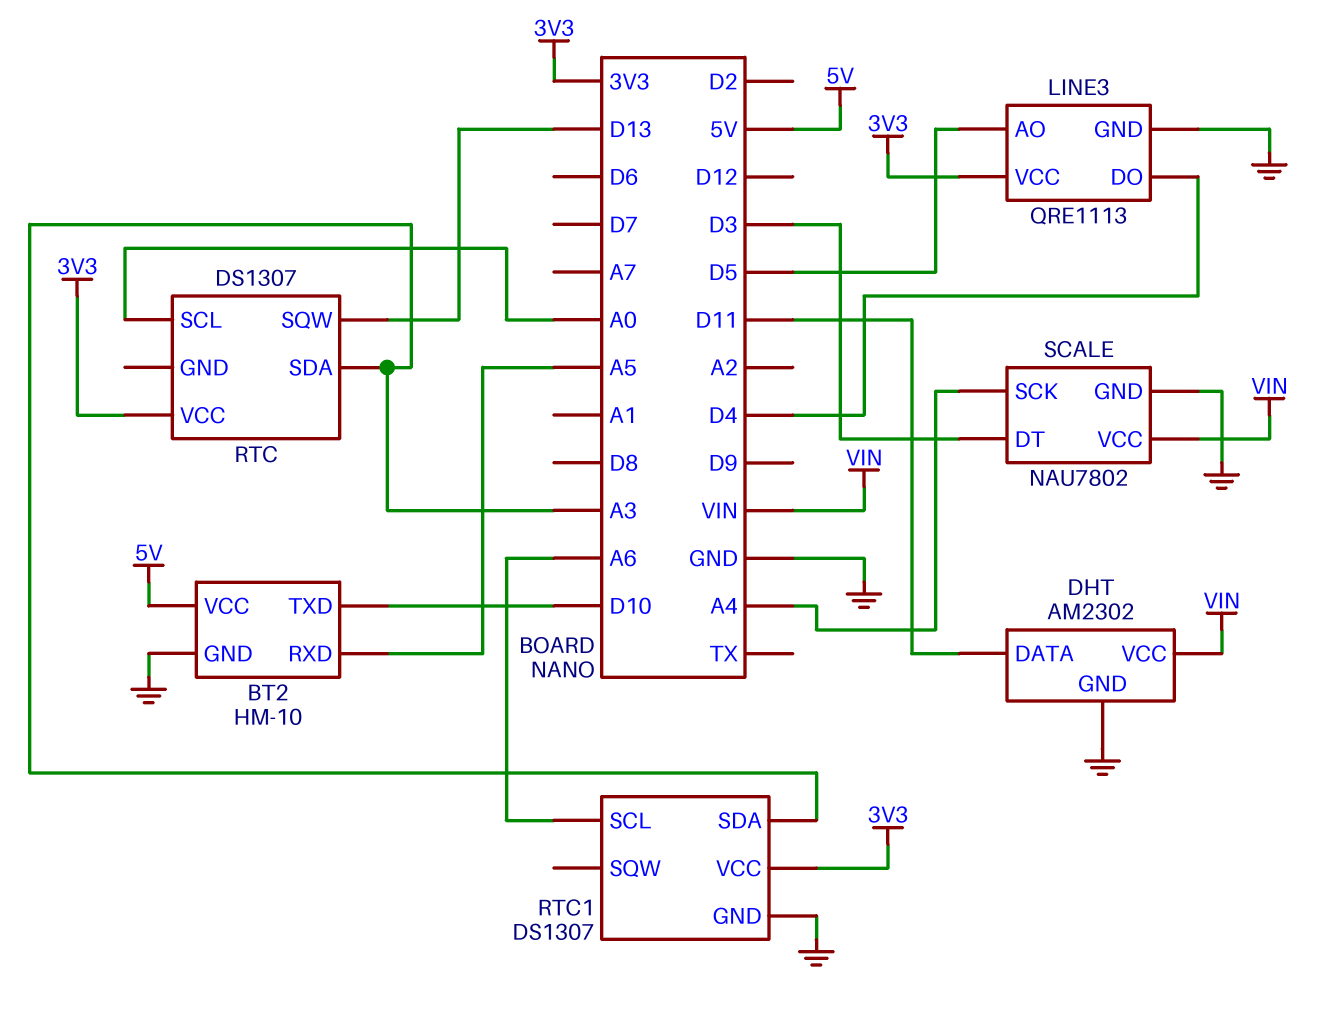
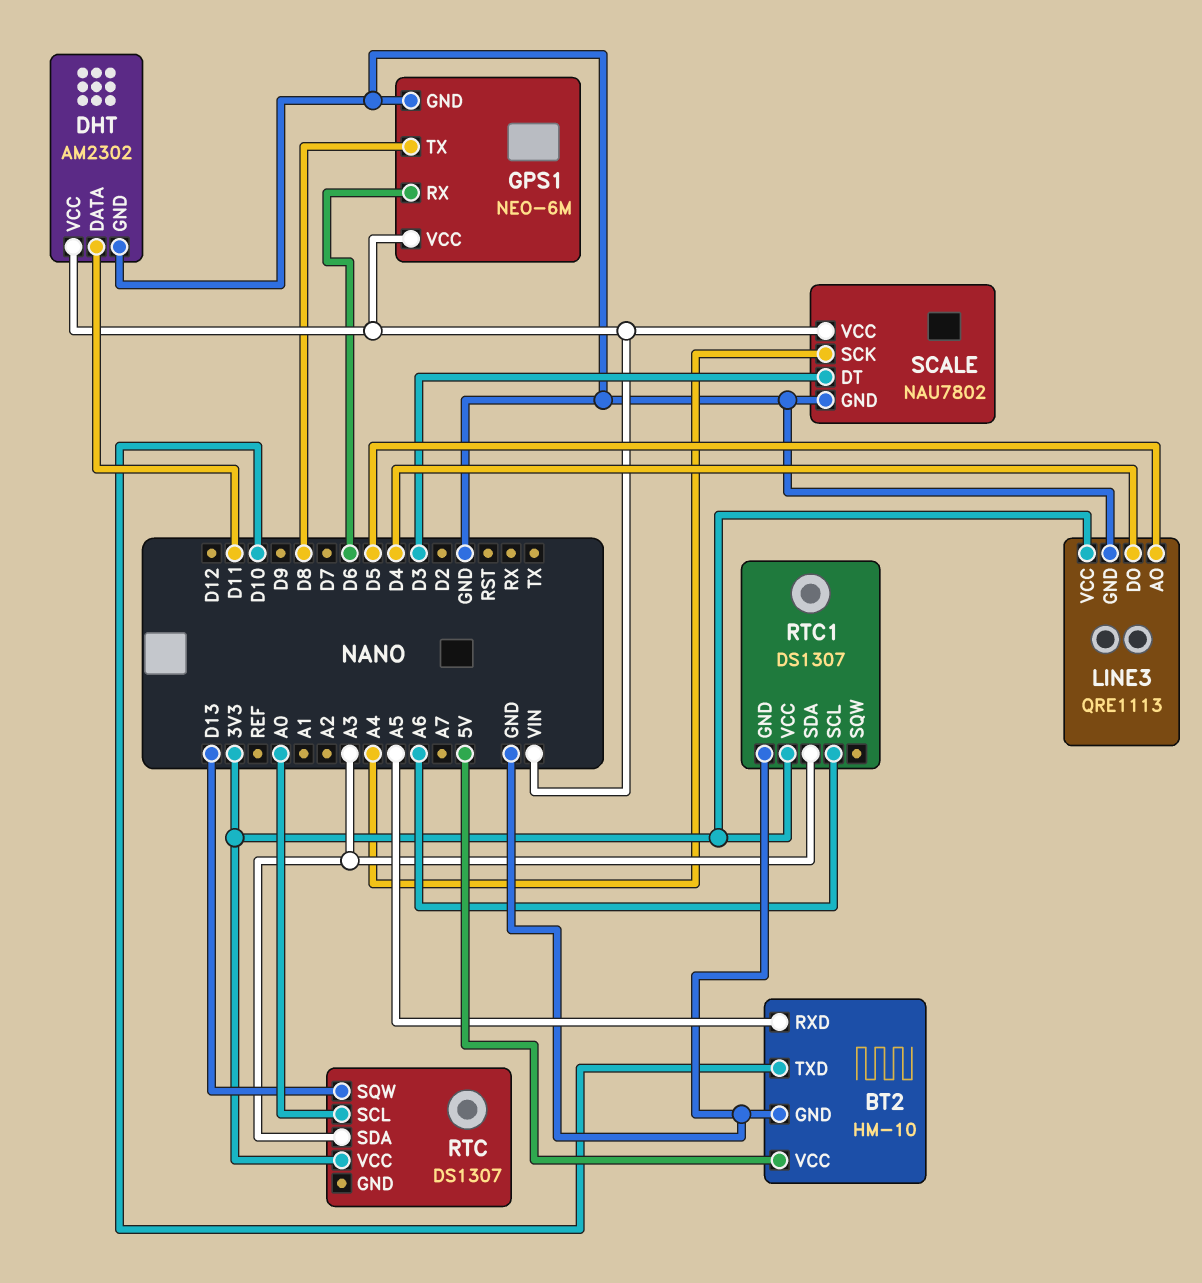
GPS1: none -> NEO-6M
GPS1 pin GND: none -> GND
GPS1 pin RX: none -> D6
GPS1 pin TX: none -> D8
GPS1 pin VCC: none -> VIN

